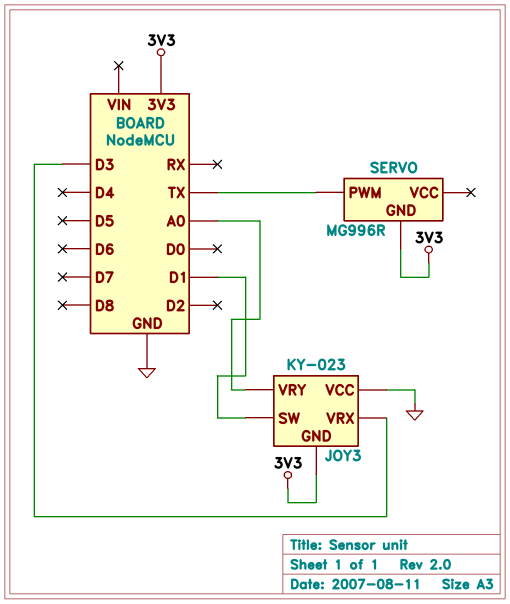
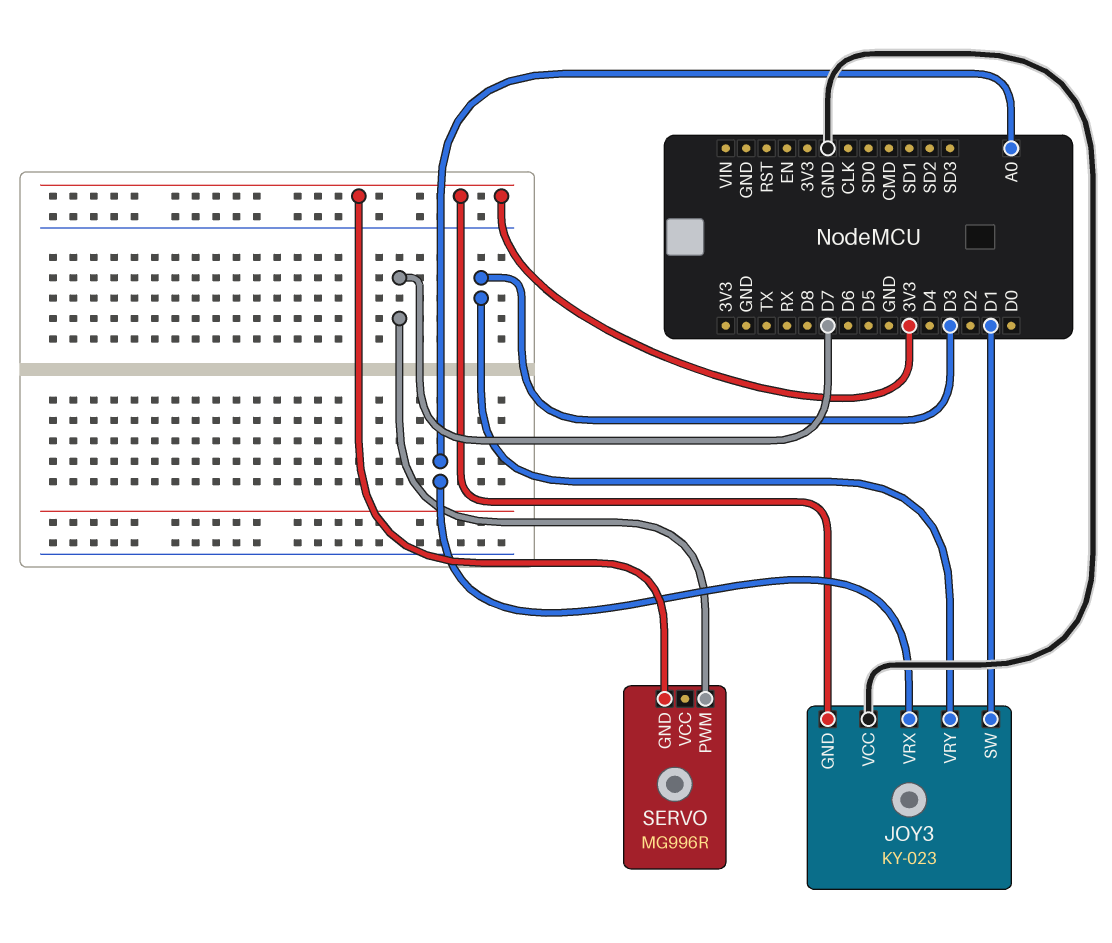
JOY3 pin VRX: D3 -> A0
JOY3 pin VRY: A0 -> D3
SERVO pin PWM: TX -> D7

